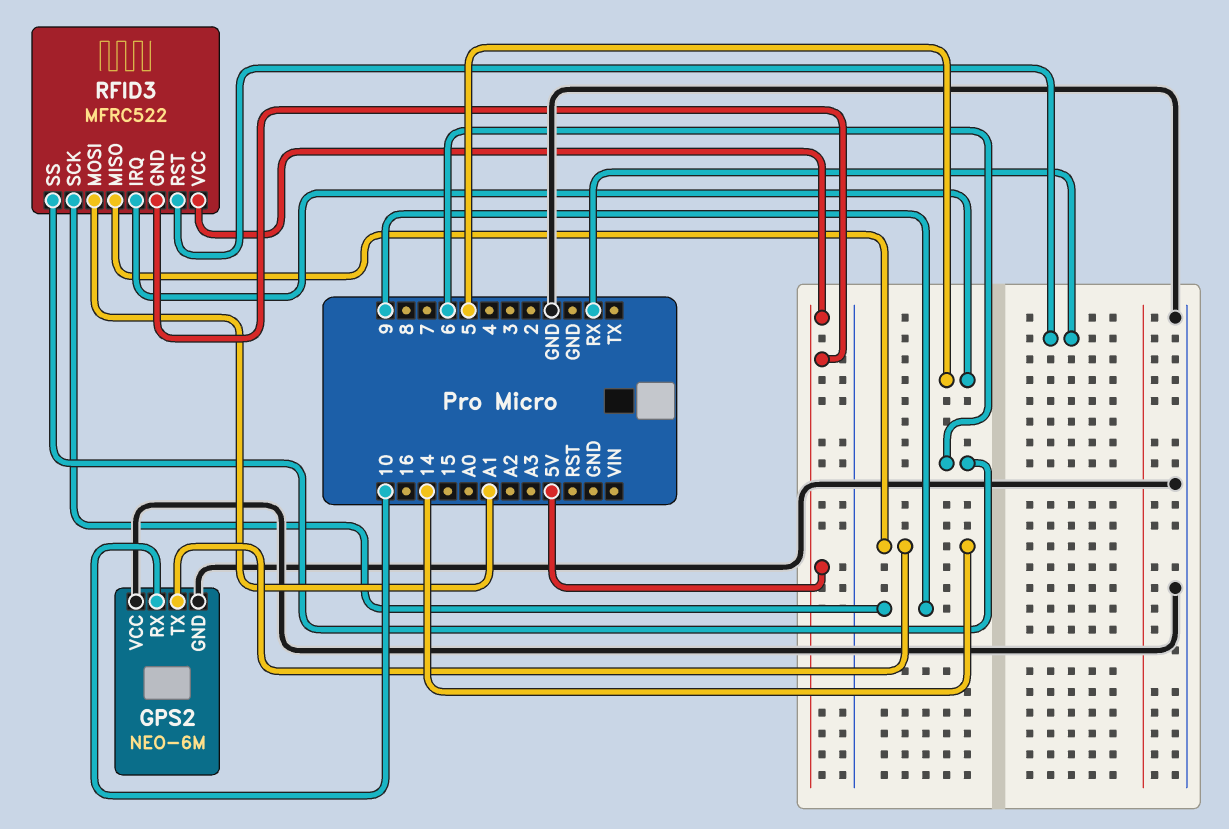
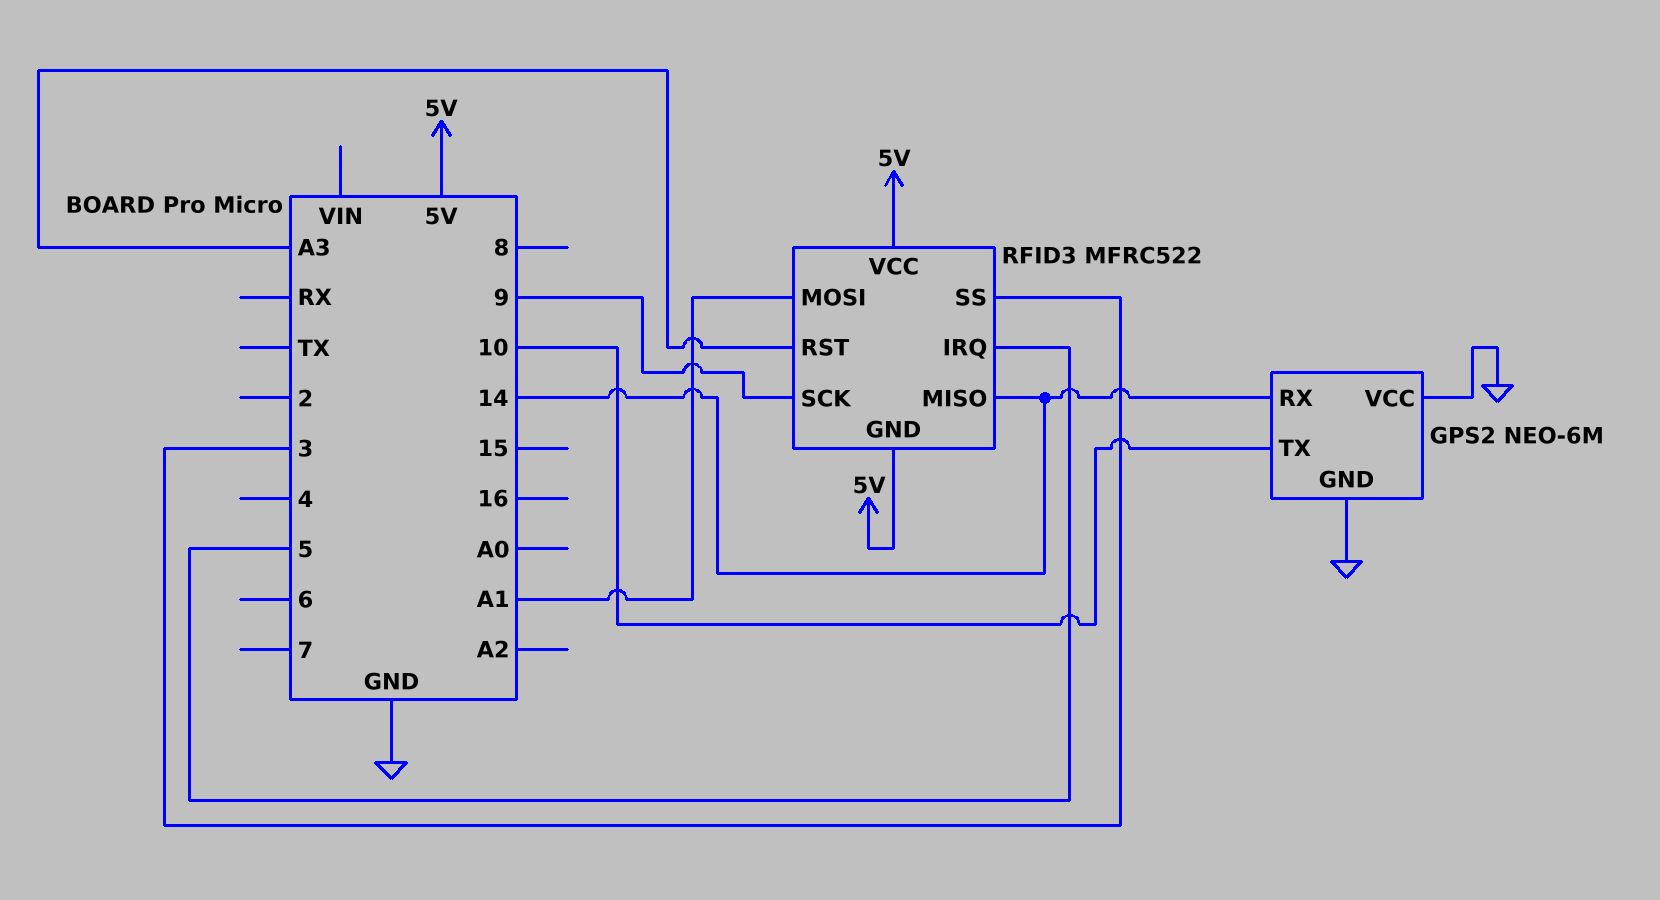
GPS2 pin RX: 10 -> 14
GPS2 pin TX: 14 -> 10
RFID3 pin RST: RX -> A3
RFID3 pin SS: 6 -> 3

